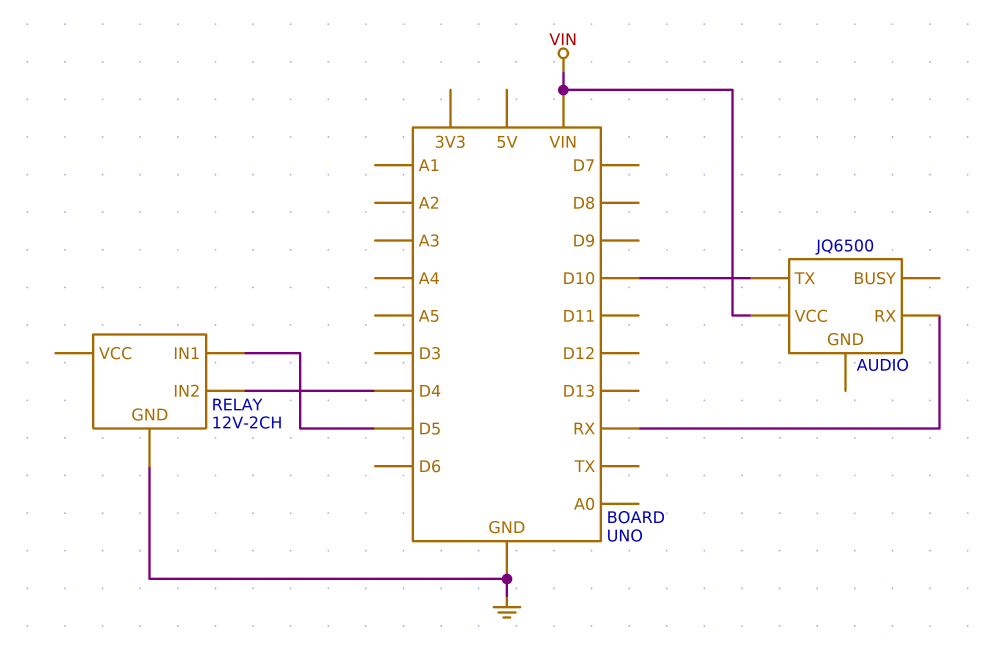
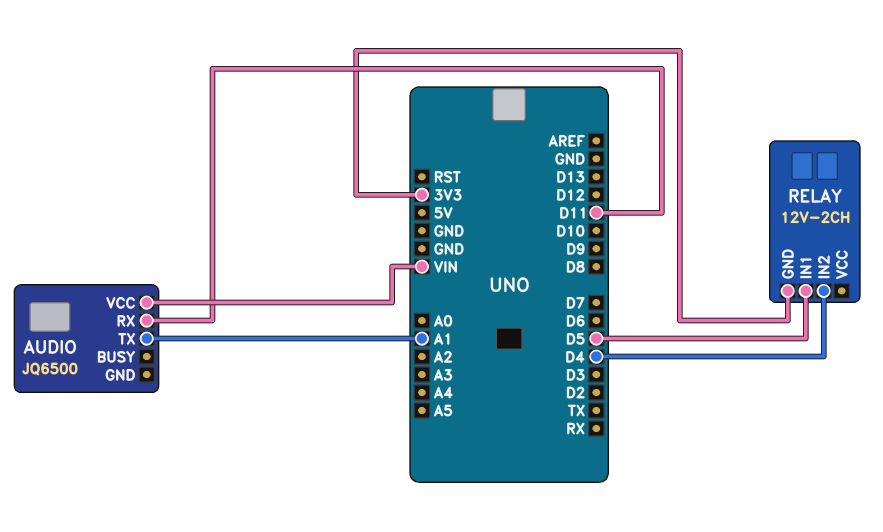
AUDIO pin RX: RX -> D11
AUDIO pin TX: D10 -> A1
RELAY pin GND: GND -> 3V3

